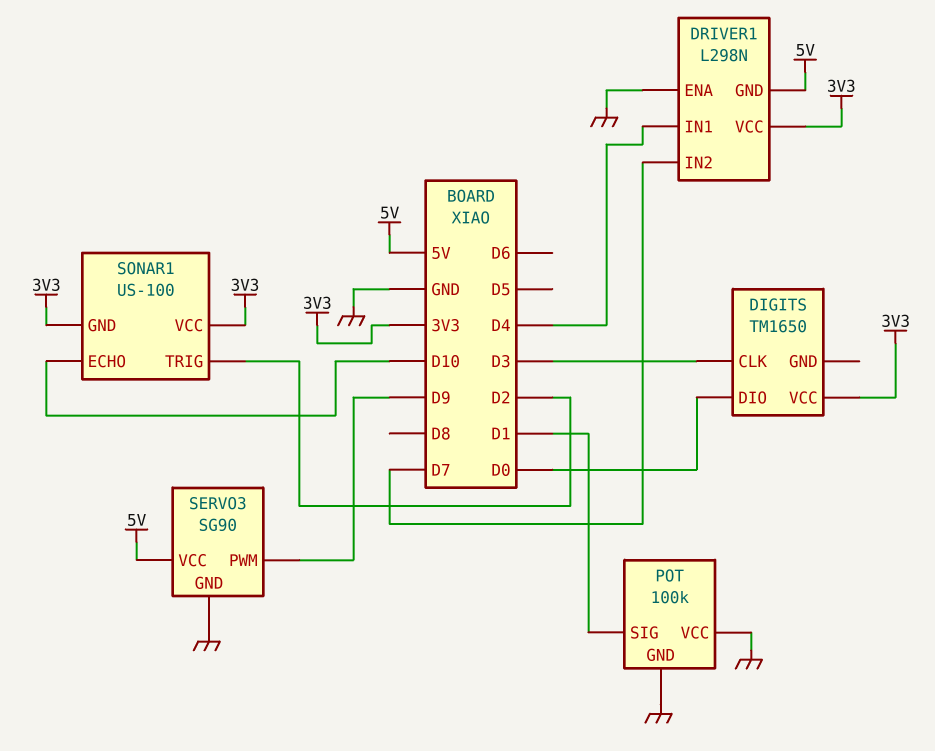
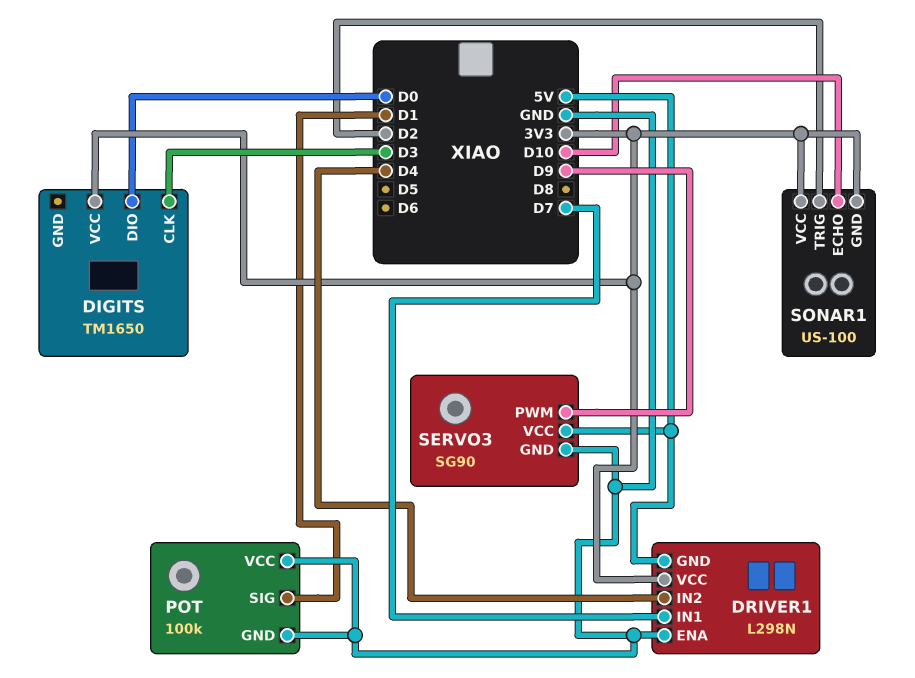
DRIVER1 pin IN1: D4 -> D7
DRIVER1 pin IN2: D7 -> D4

